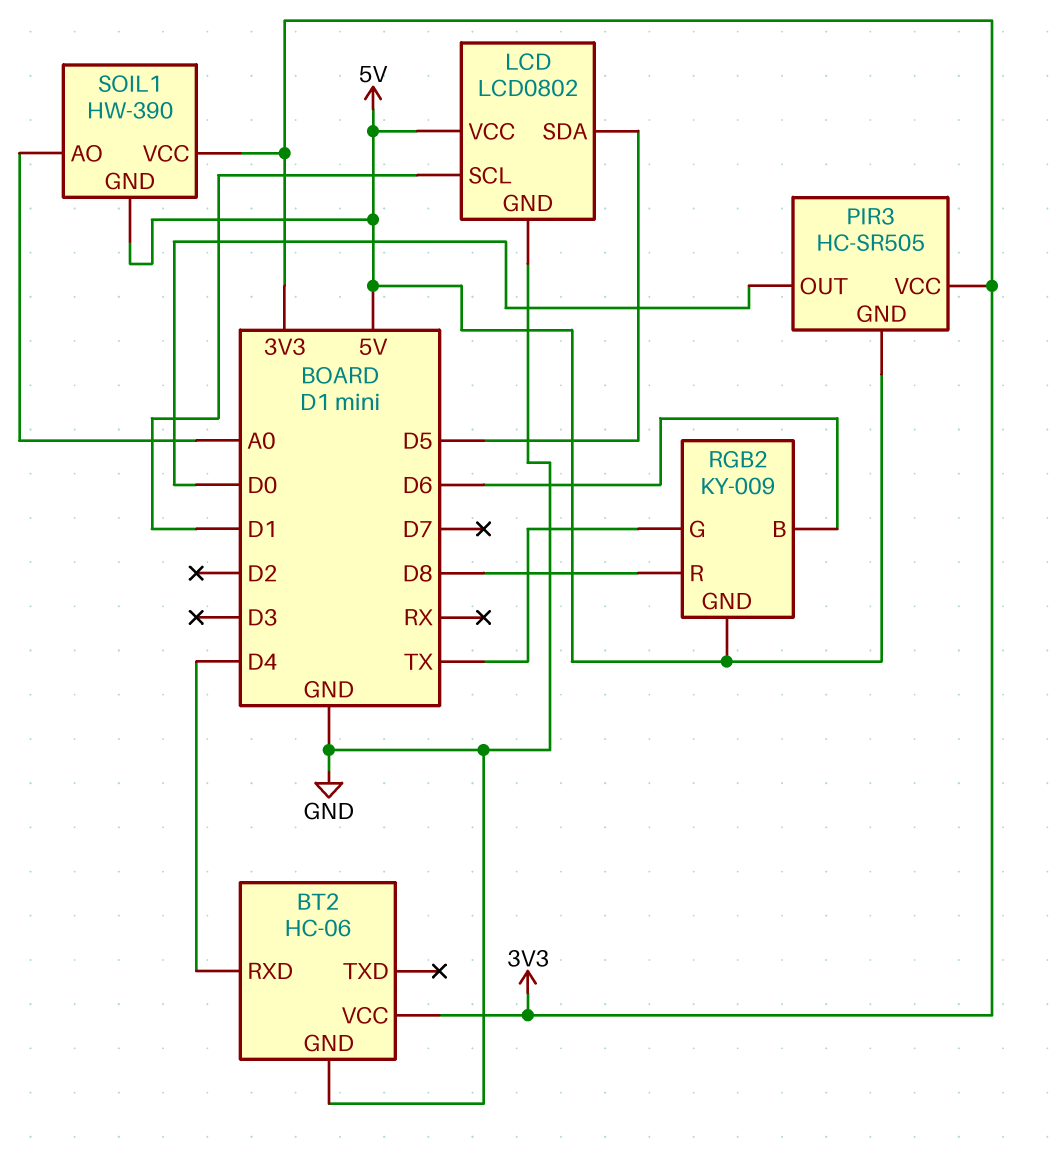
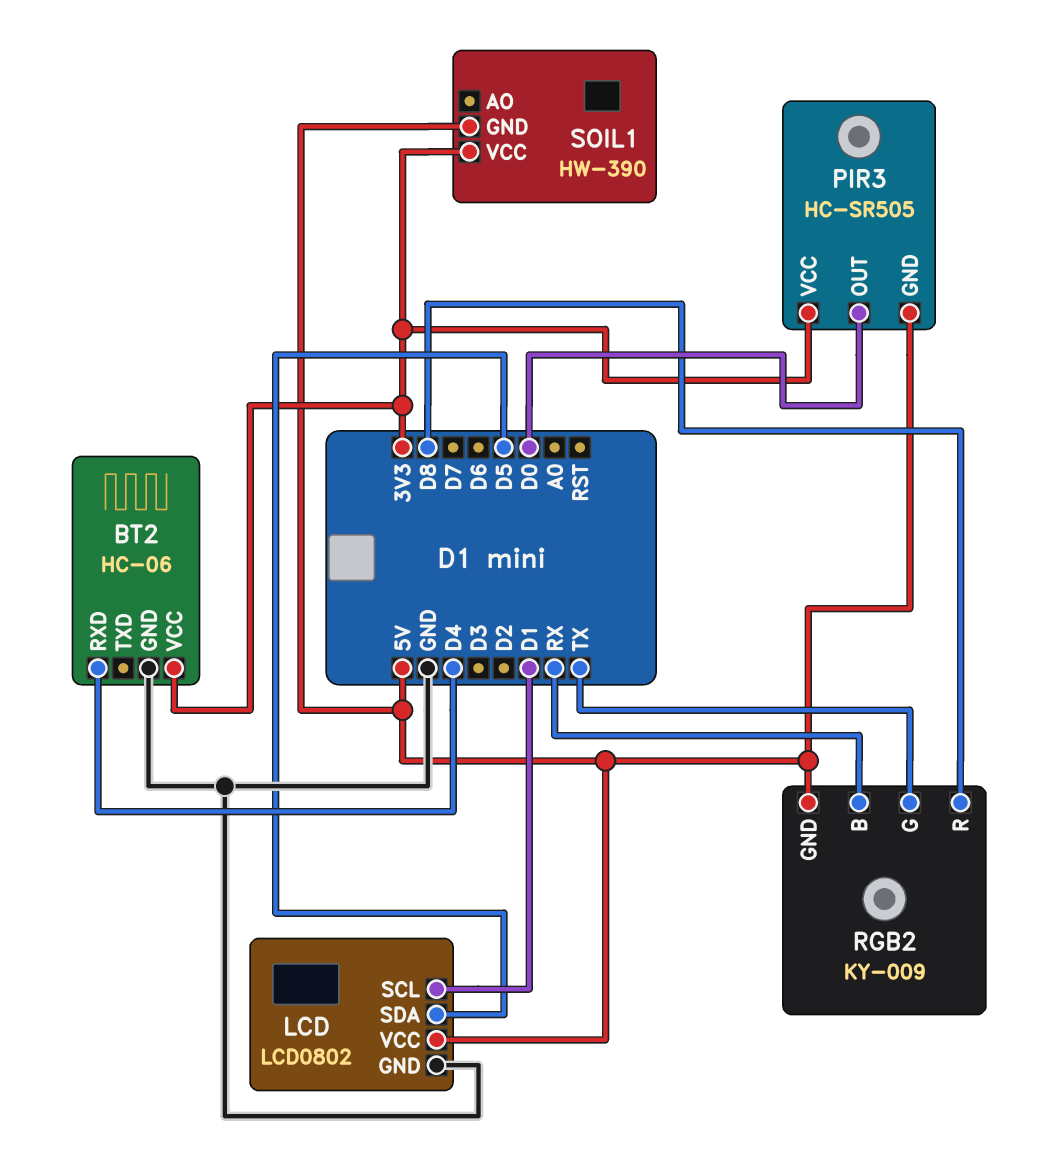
RGB2 pin B: D6 -> RX
SOIL1 pin AO: A0 -> none

